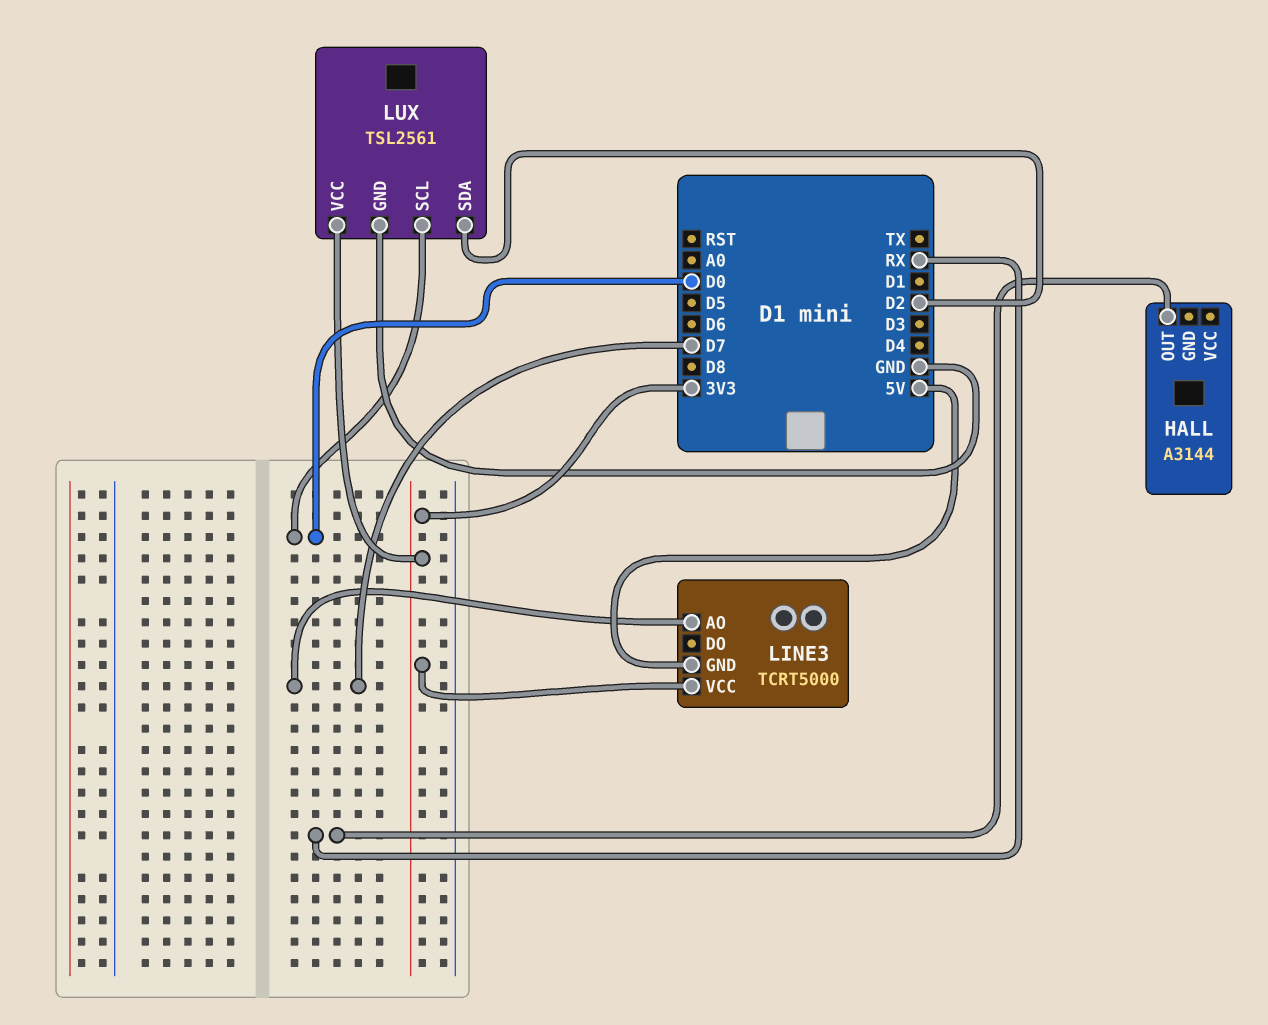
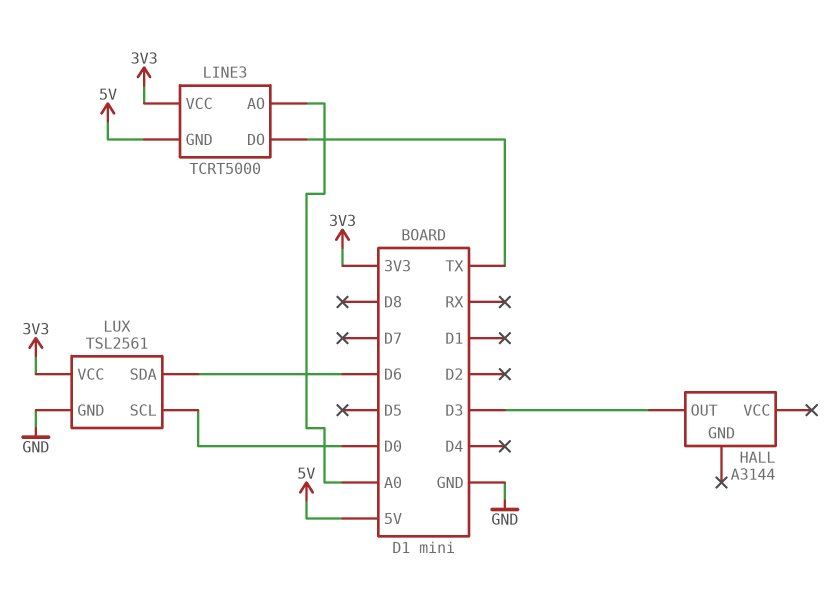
HALL pin OUT: RX -> D3
LINE3 pin AO: D7 -> A0
LINE3 pin DO: none -> TX
LUX pin SDA: D2 -> D6

